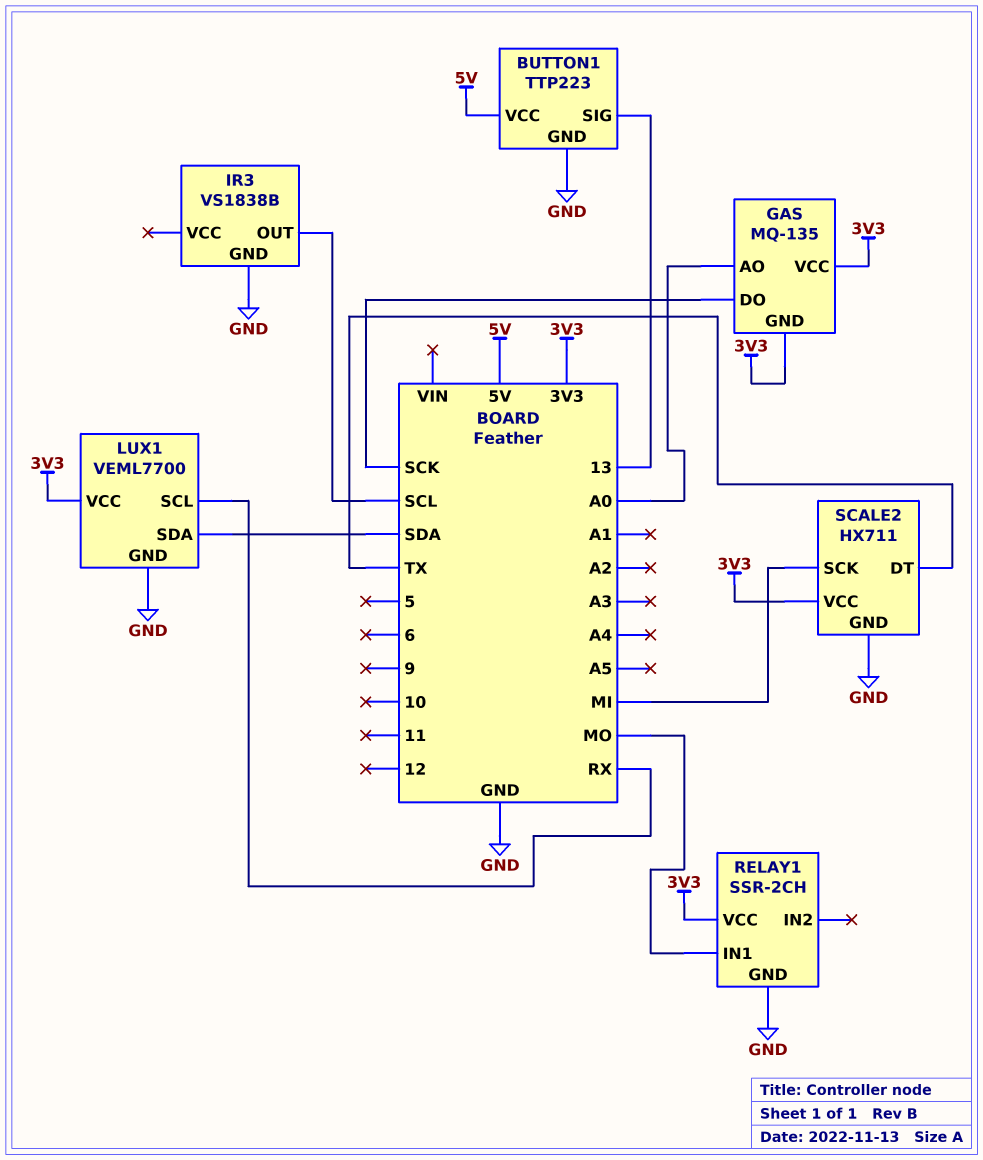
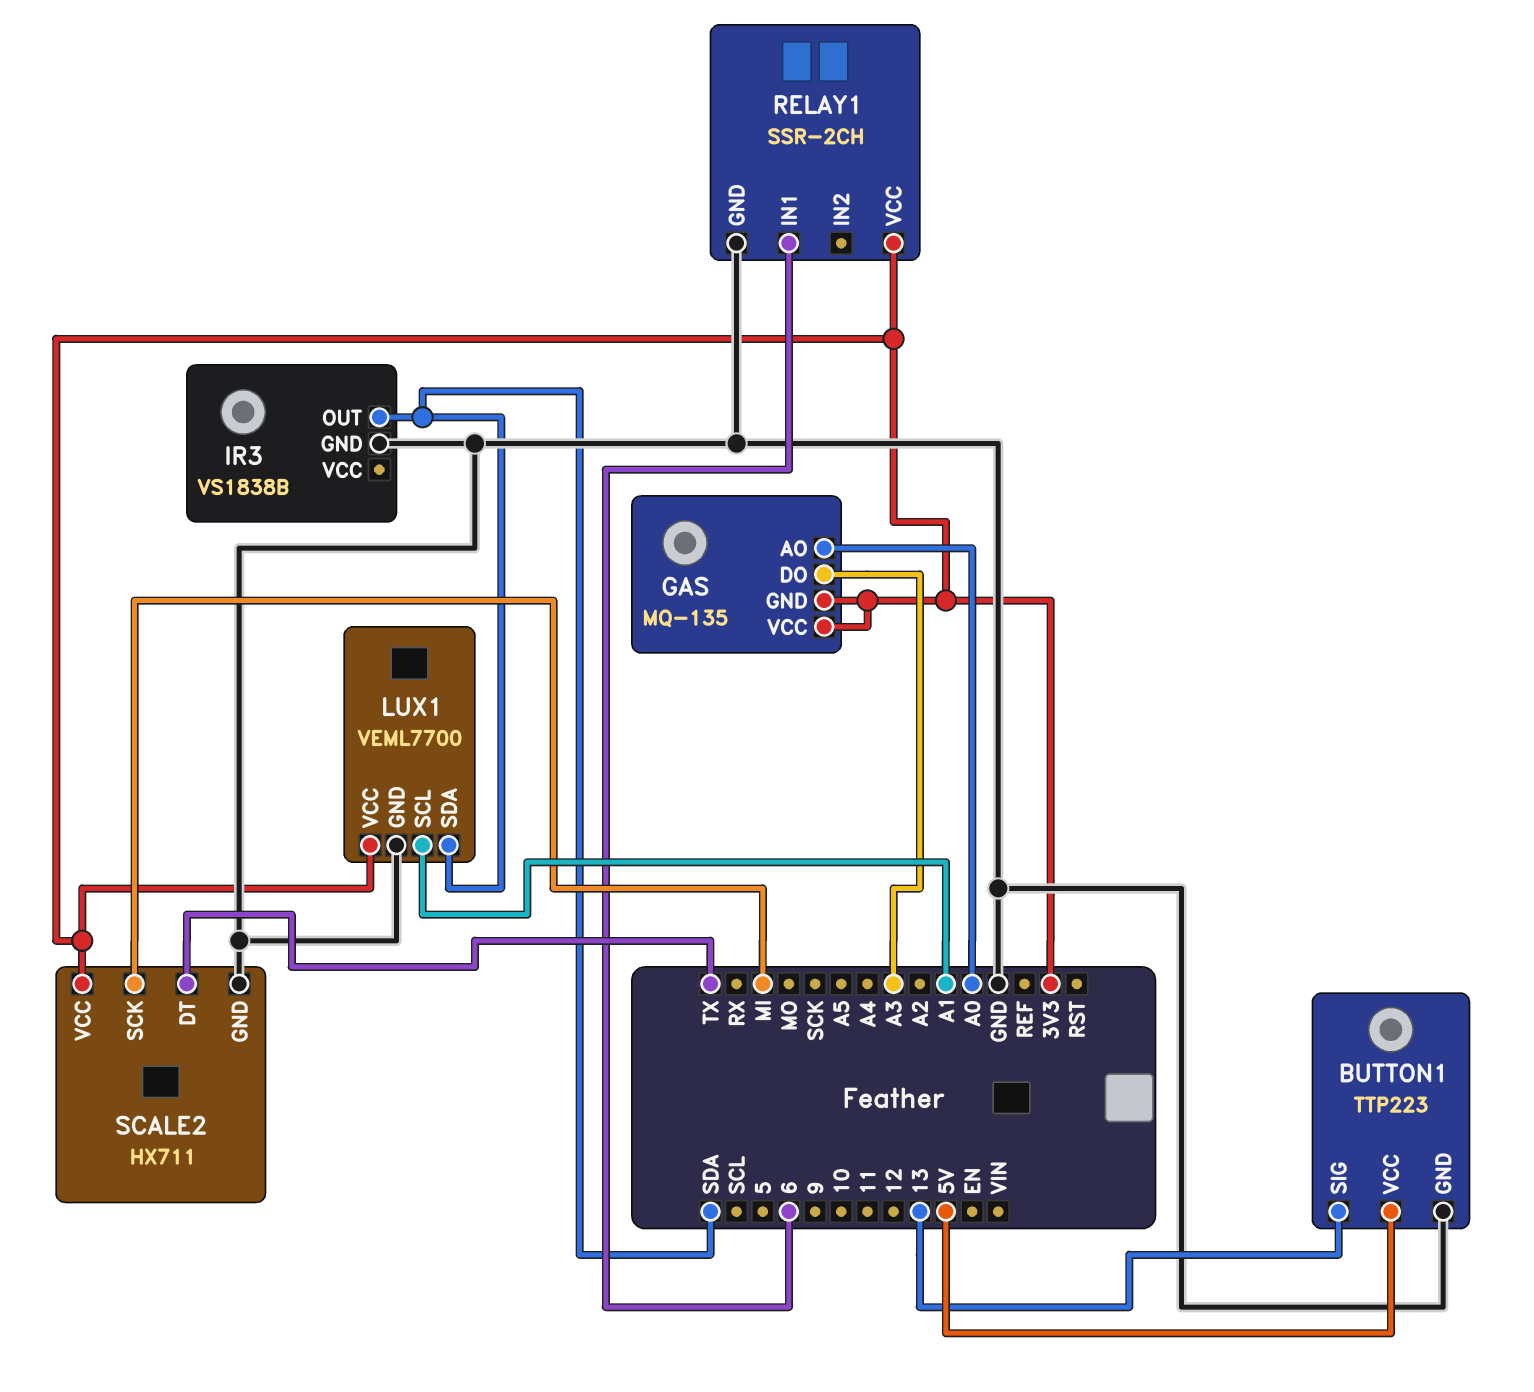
GAS pin DO: SCK -> A3
IR3 pin OUT: SCL -> SDA
LUX1 pin SCL: RX -> A1
RELAY1 pin IN1: MO -> 6

